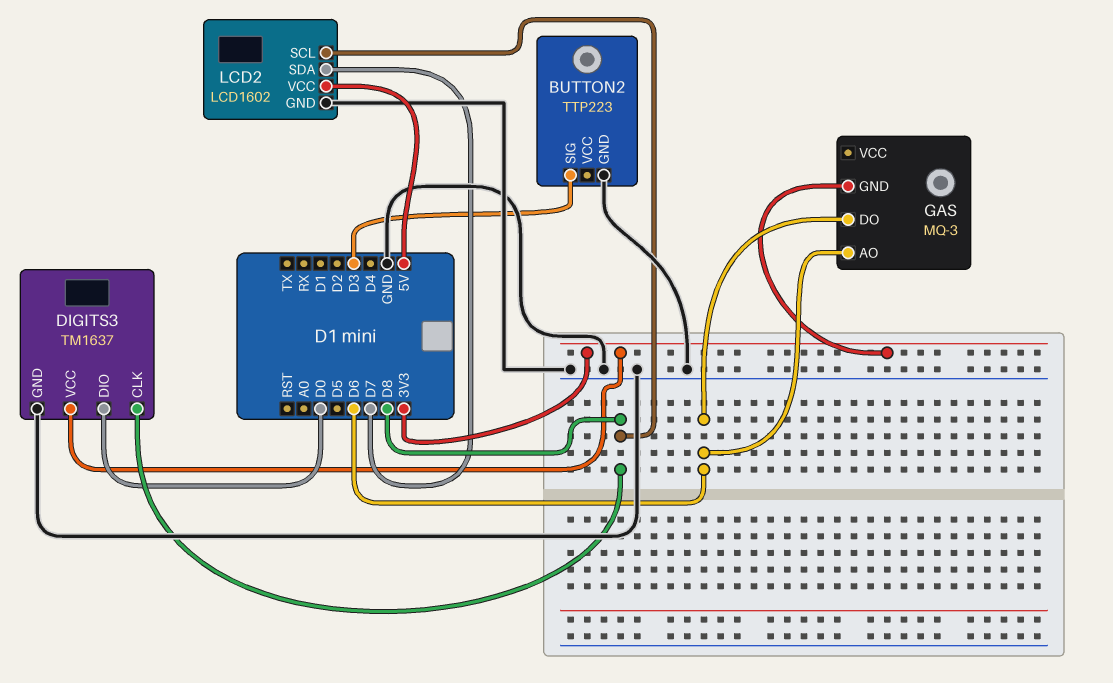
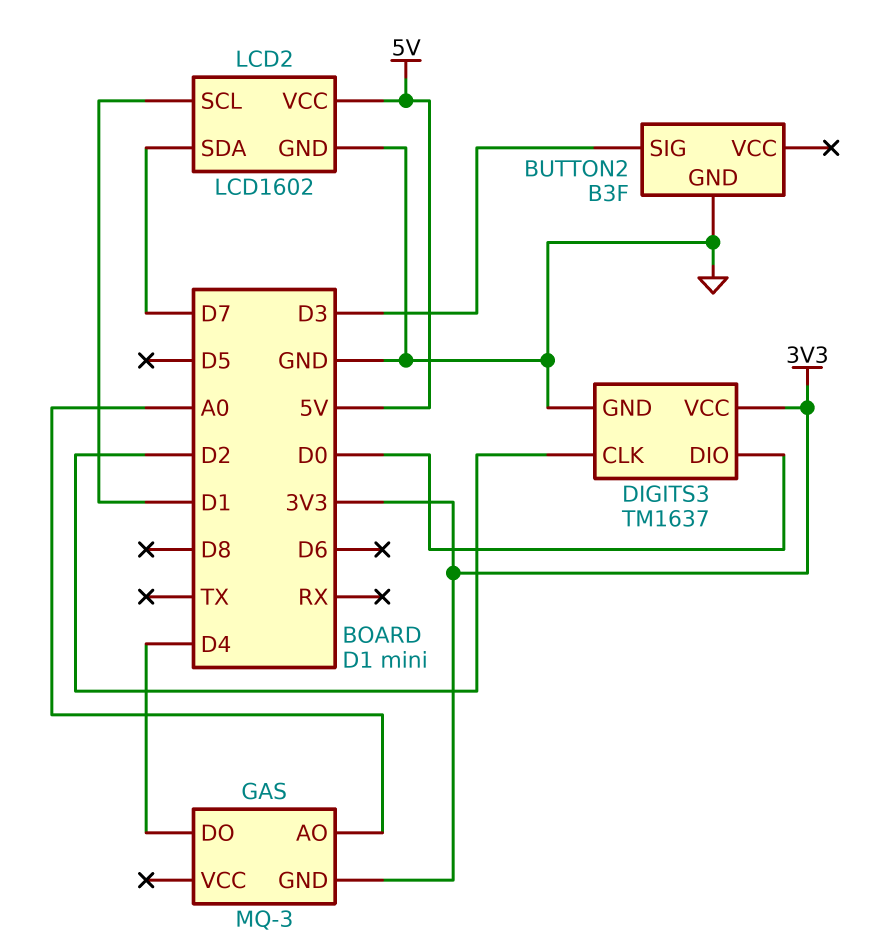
BUTTON2: TTP223 -> B3F
DIGITS3 pin CLK: D8 -> D2
GAS pin AO: D6 -> A0
GAS pin DO: D6 -> D4
LCD2 pin SCL: D8 -> D1

